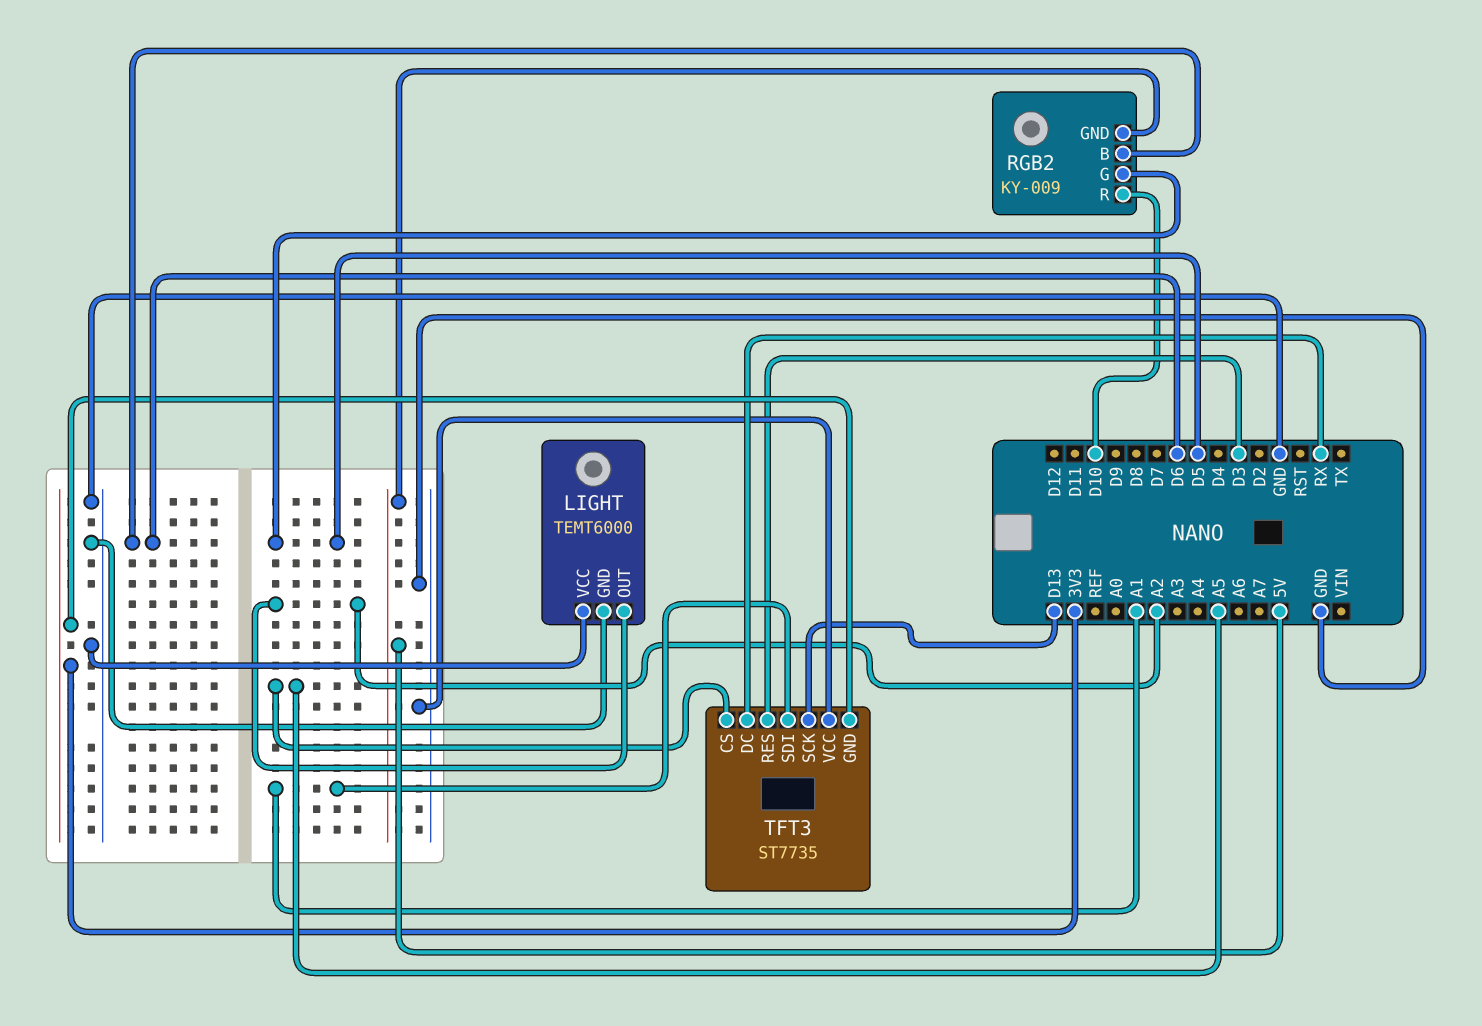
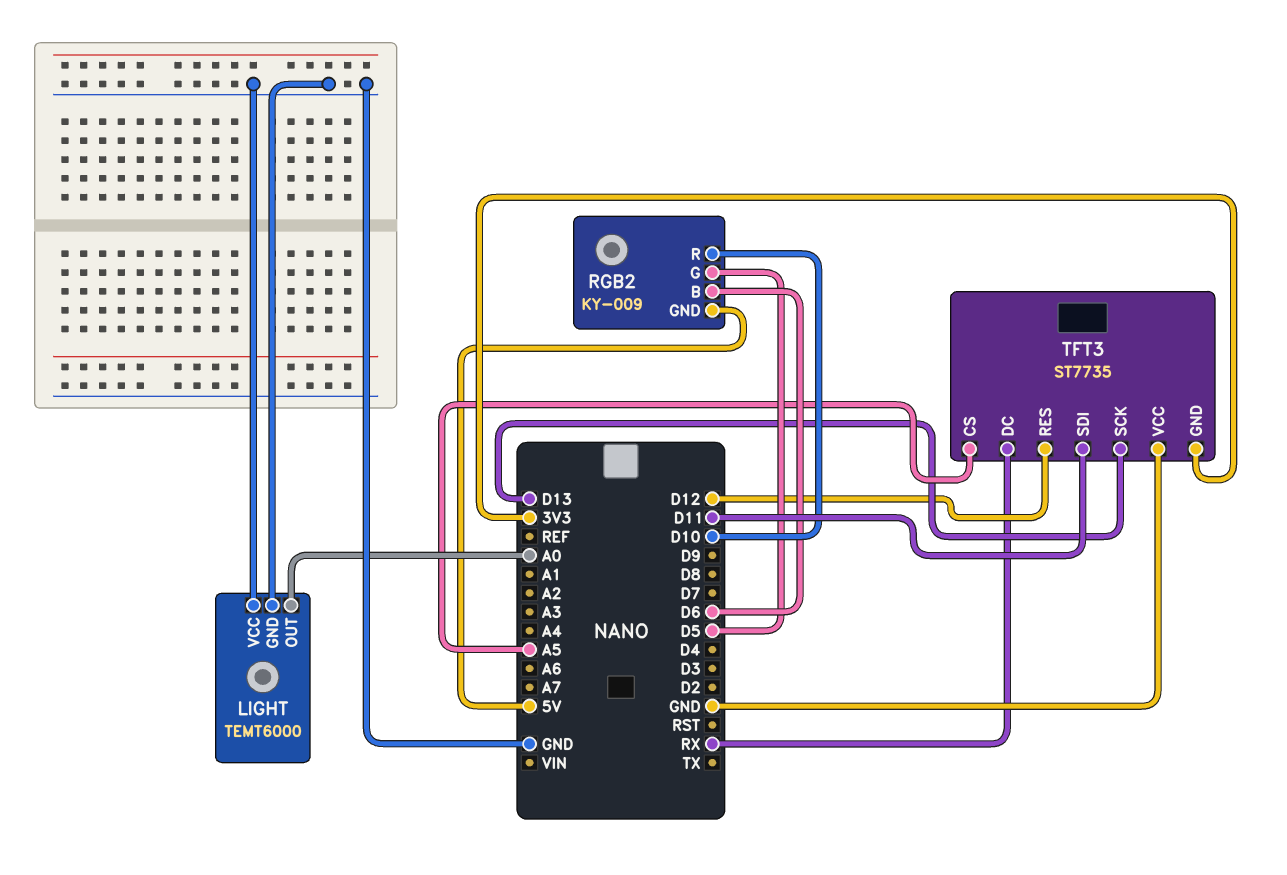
LIGHT pin OUT: A2 -> A0
TFT3 pin RES: D3 -> D12
TFT3 pin SDI: A1 -> D11

